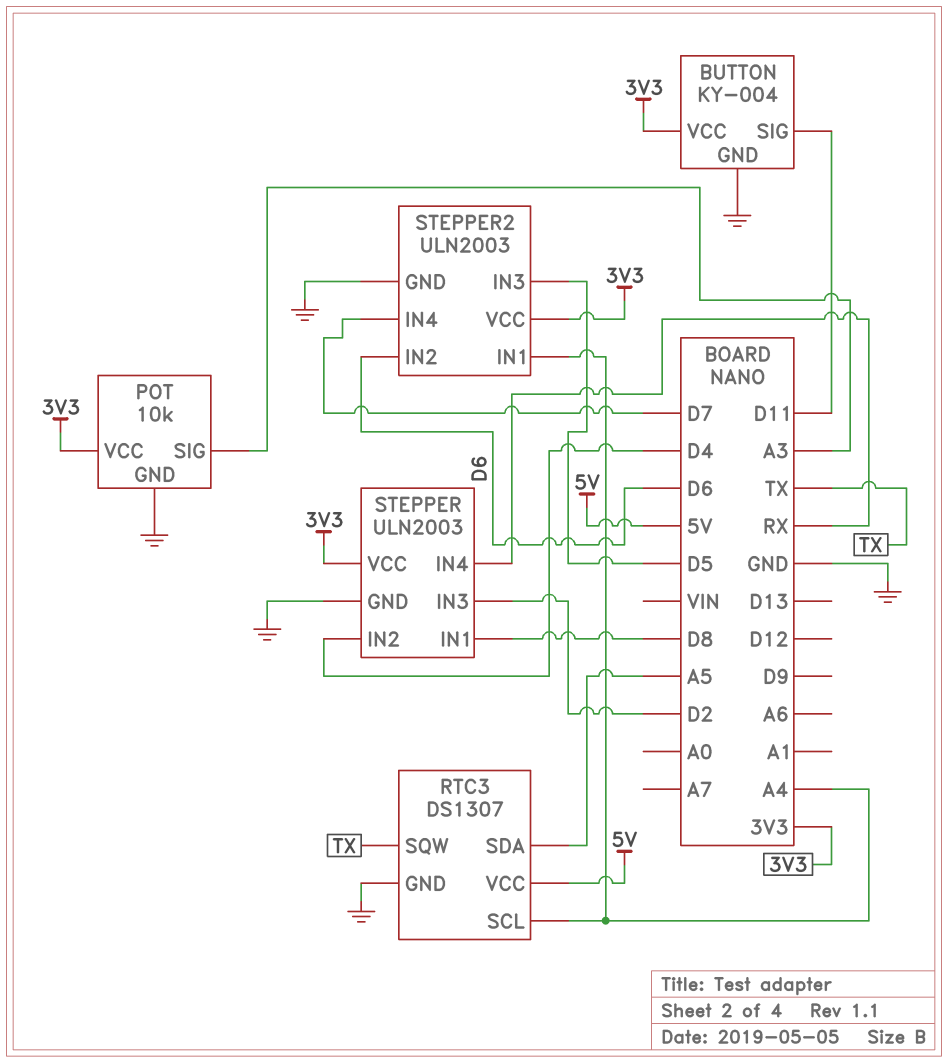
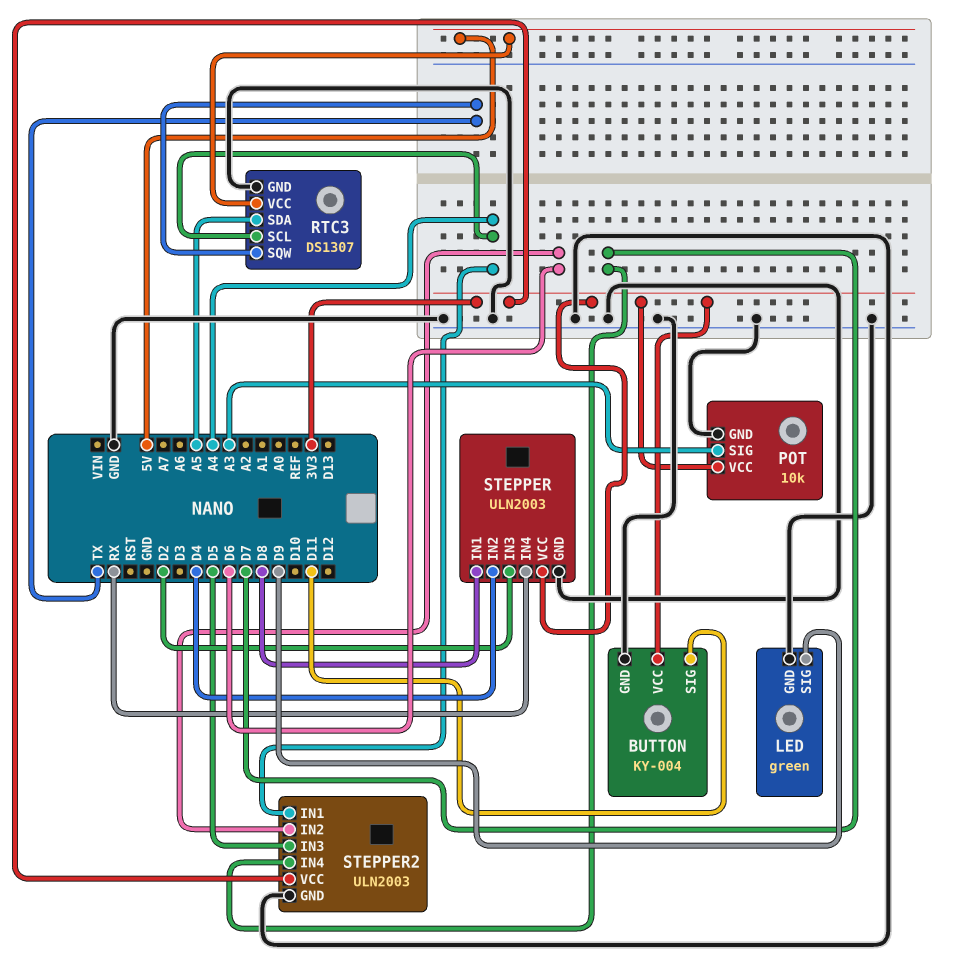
LED: none -> green
LED pin GND: none -> GND
LED pin SIG: none -> D9

